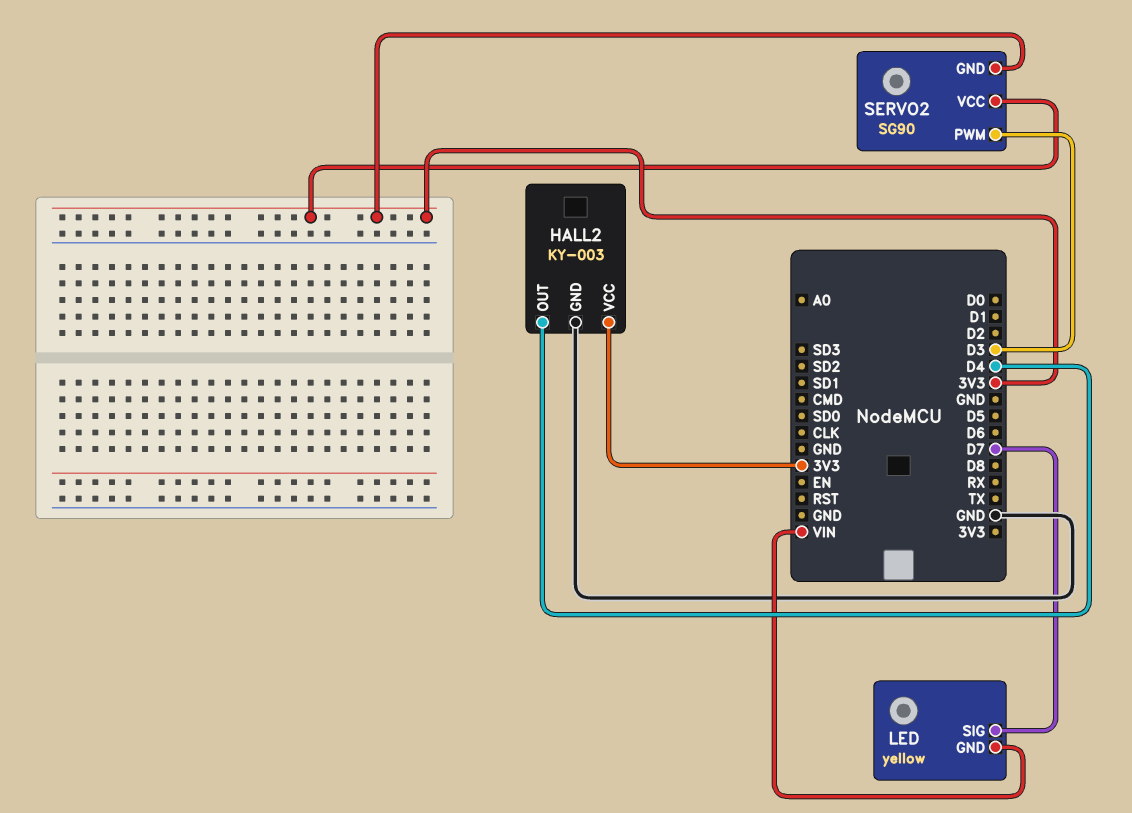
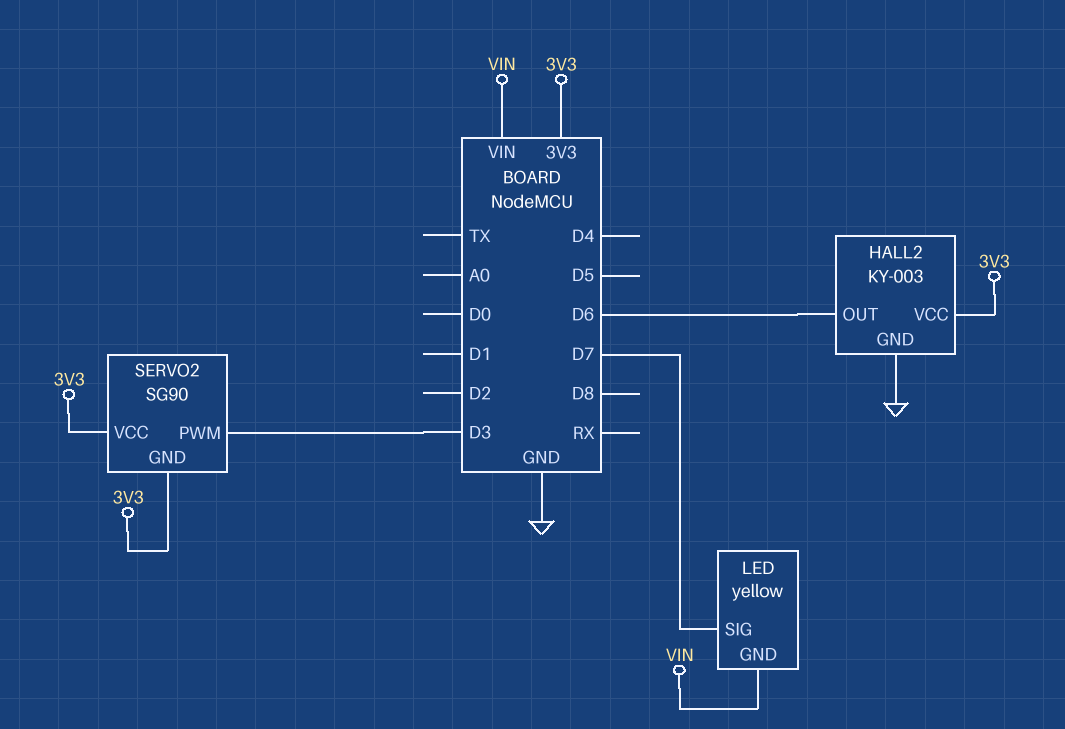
HALL2 pin OUT: D4 -> D6

